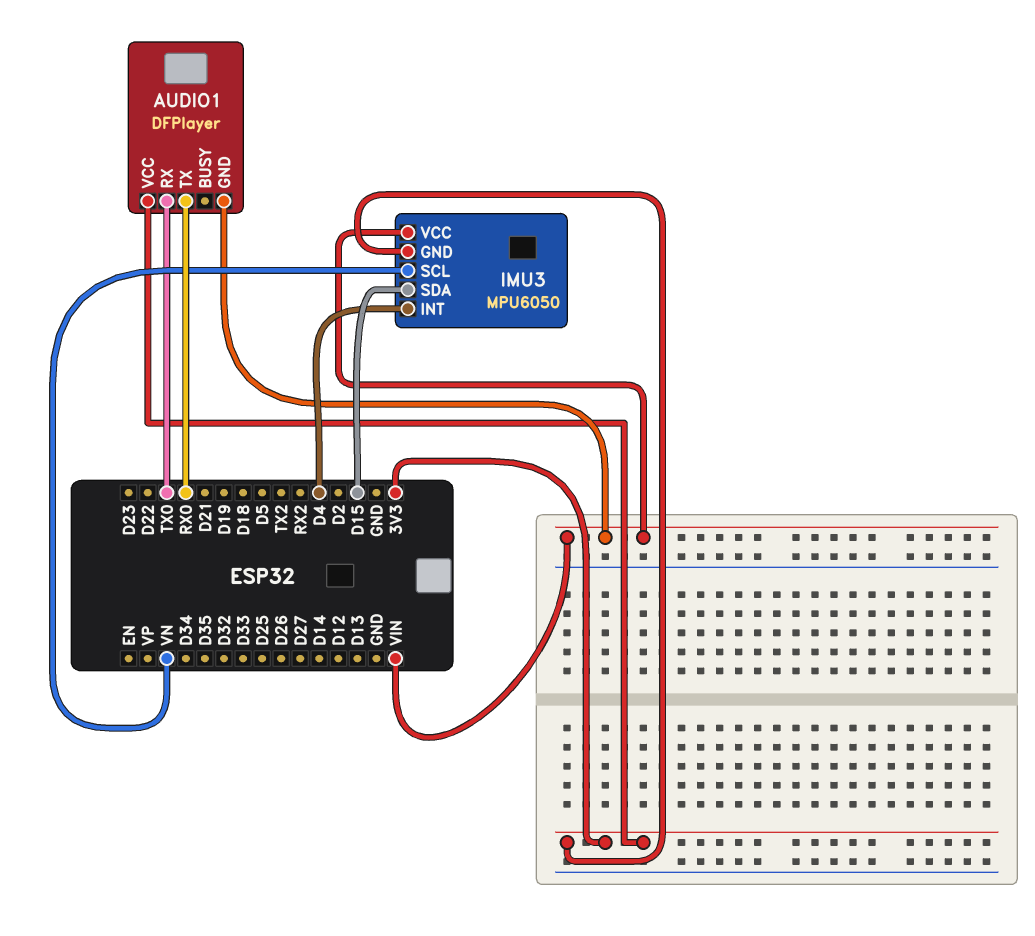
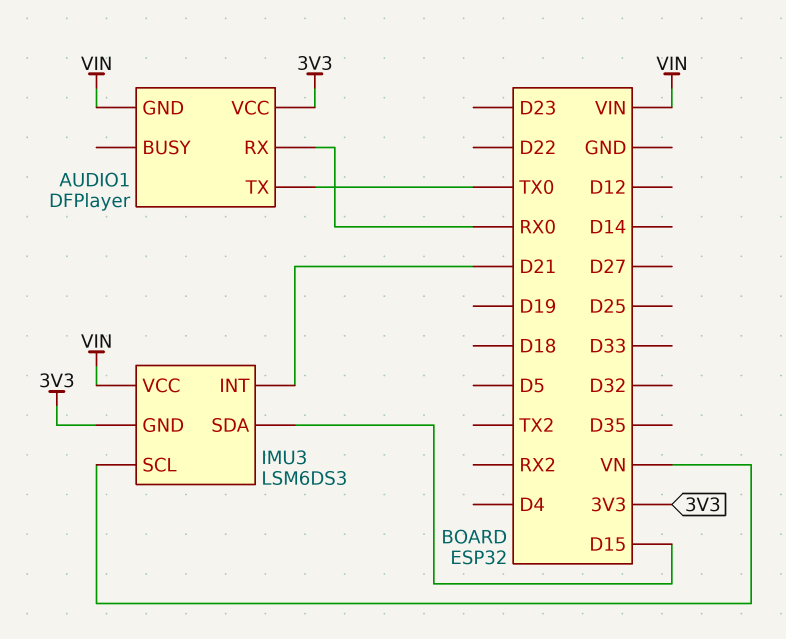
AUDIO1 pin RX: TX0 -> RX0
AUDIO1 pin TX: RX0 -> TX0
IMU3: MPU6050 -> LSM6DS3
IMU3 pin INT: D4 -> D21

